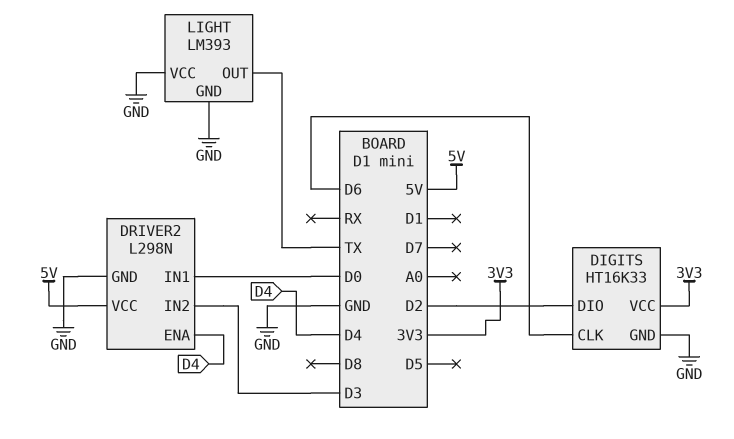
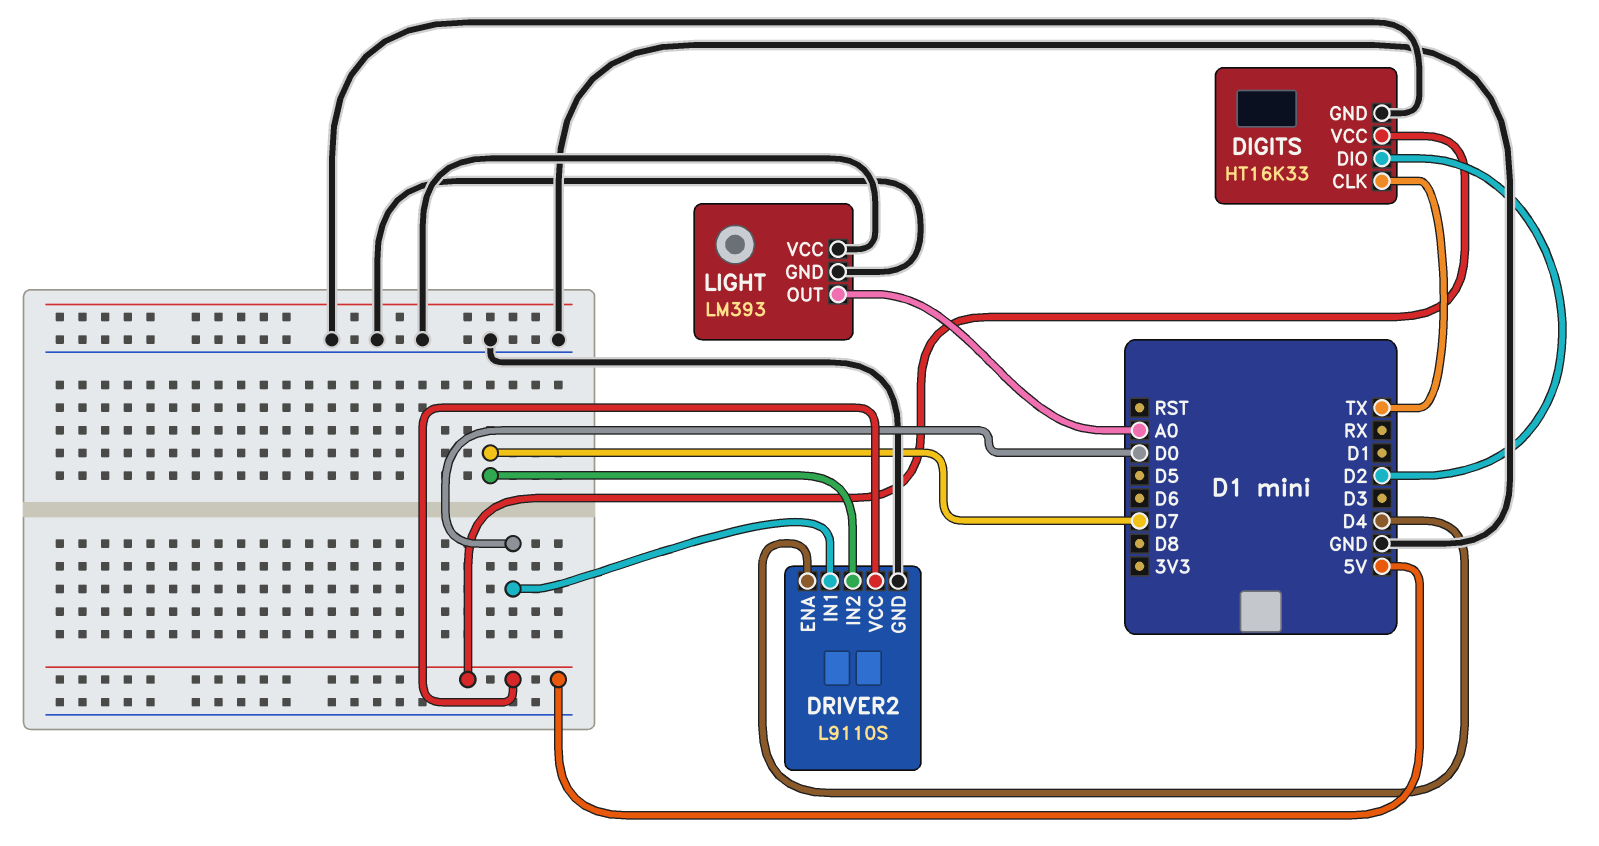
DIGITS pin CLK: D6 -> TX
DIGITS pin VCC: 3V3 -> 5V
DRIVER2: L298N -> L9110S
DRIVER2 pin IN2: D3 -> D7
LIGHT pin OUT: TX -> A0

